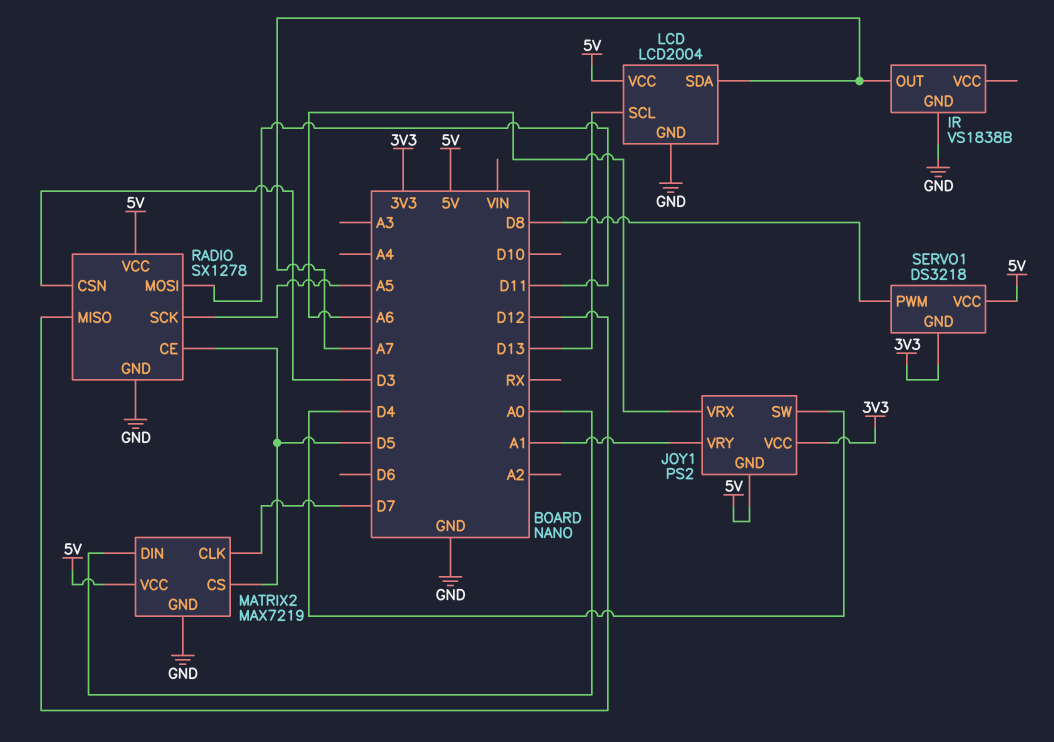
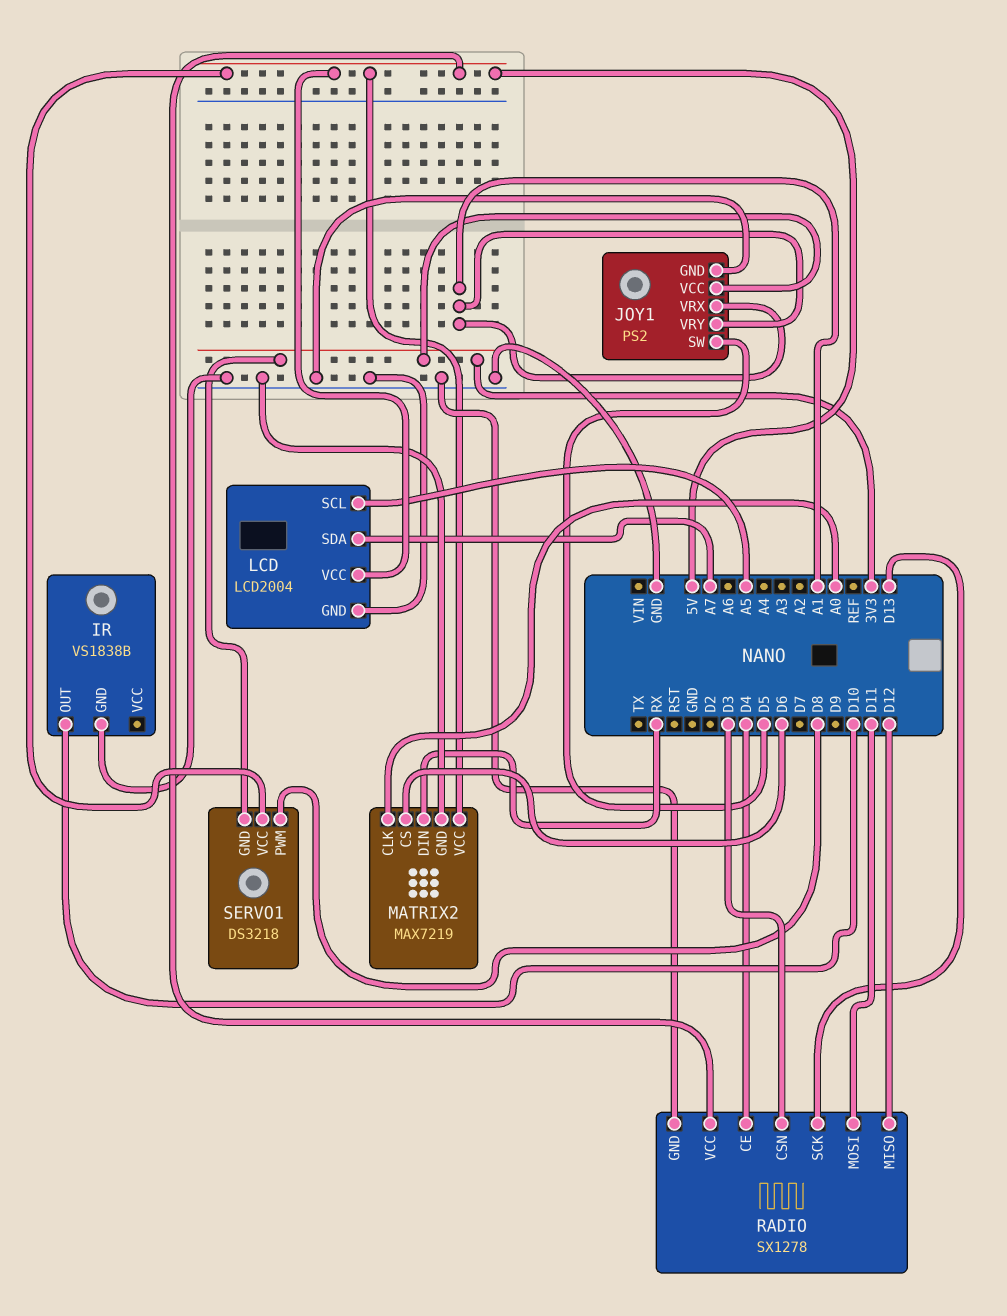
IR pin OUT: A7 -> D10
JOY1 pin GND: 5V -> GND
JOY1 pin SW: D4 -> D5
JOY1 pin VRX: A6 -> A1
LCD pin SCL: D13 -> A5
MATRIX2 pin CLK: D7 -> A0
MATRIX2 pin CS: D5 -> D6
MATRIX2 pin DIN: A0 -> RX
RADIO pin CE: D5 -> D4
RADIO pin SCK: A5 -> D13

